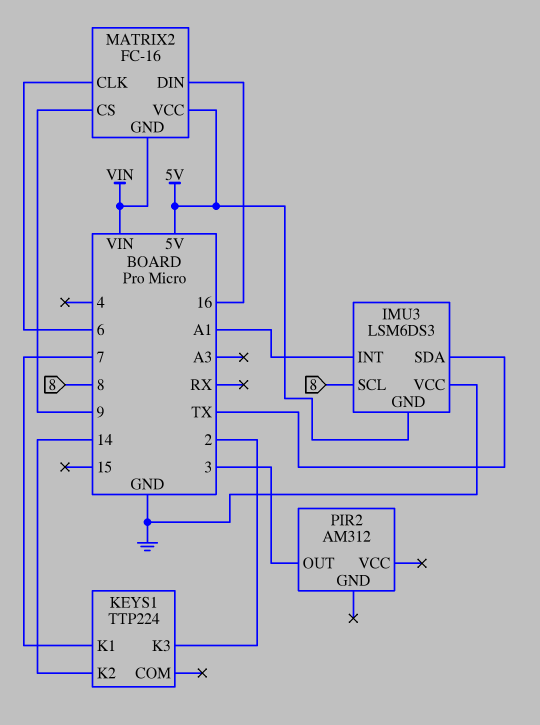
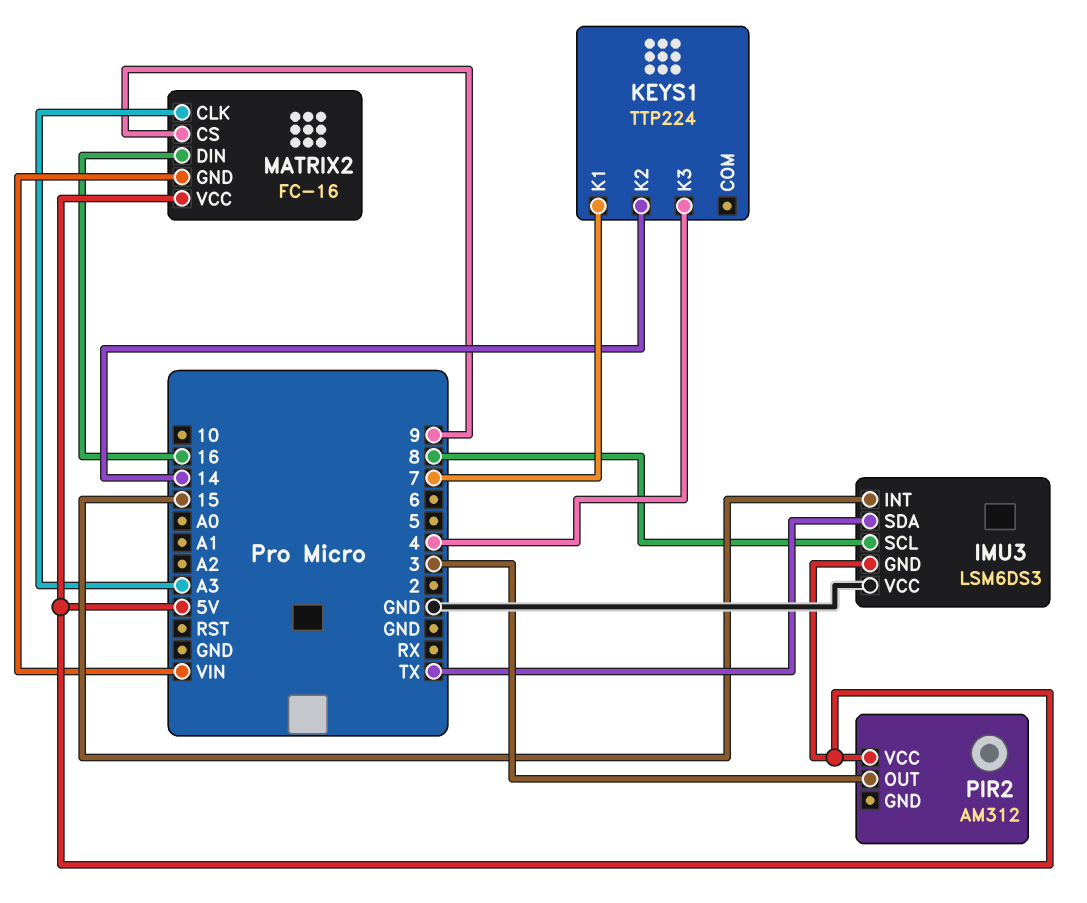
IMU3 pin INT: A1 -> 15
KEYS1 pin K3: 2 -> 4
MATRIX2 pin CLK: 6 -> A3
PIR2 pin VCC: none -> 5V

